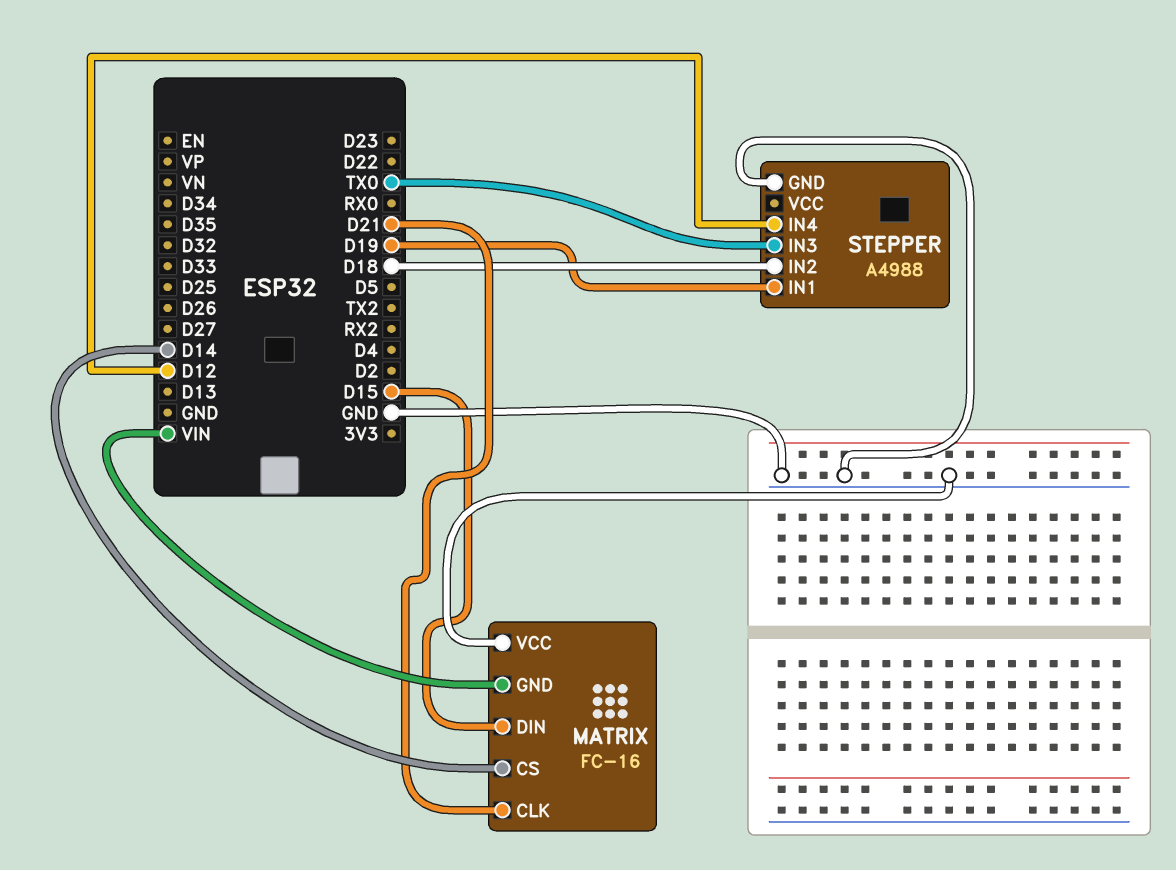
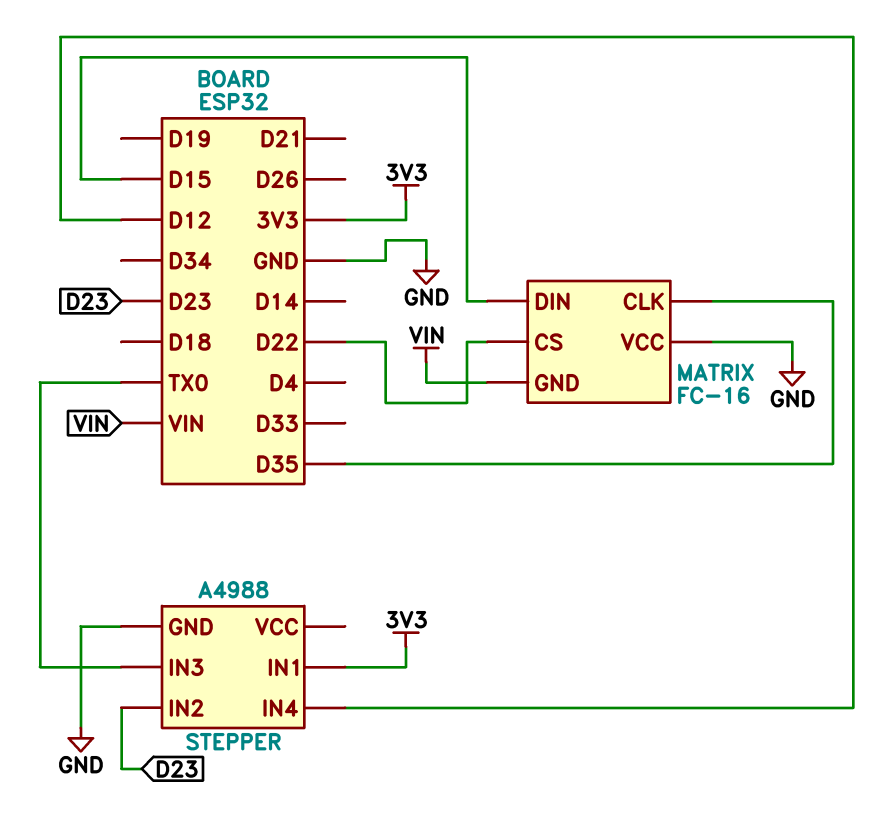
MATRIX pin CLK: D21 -> D35
MATRIX pin CS: D14 -> D22
STEPPER pin IN1: D19 -> 3V3
STEPPER pin IN2: D18 -> D23

